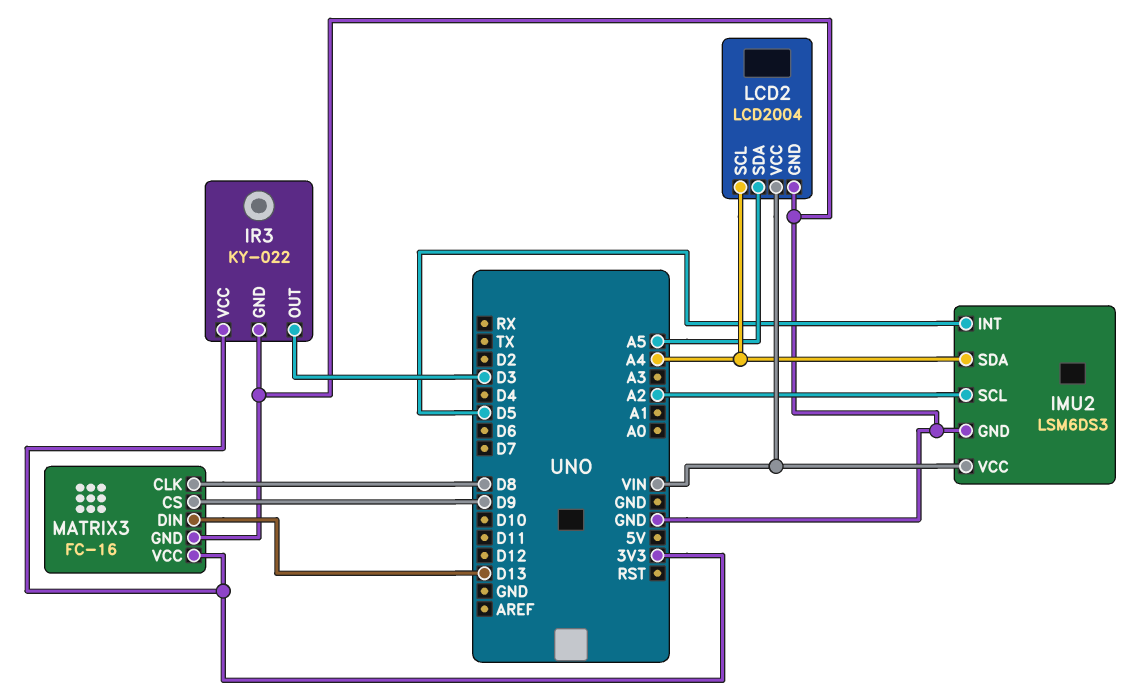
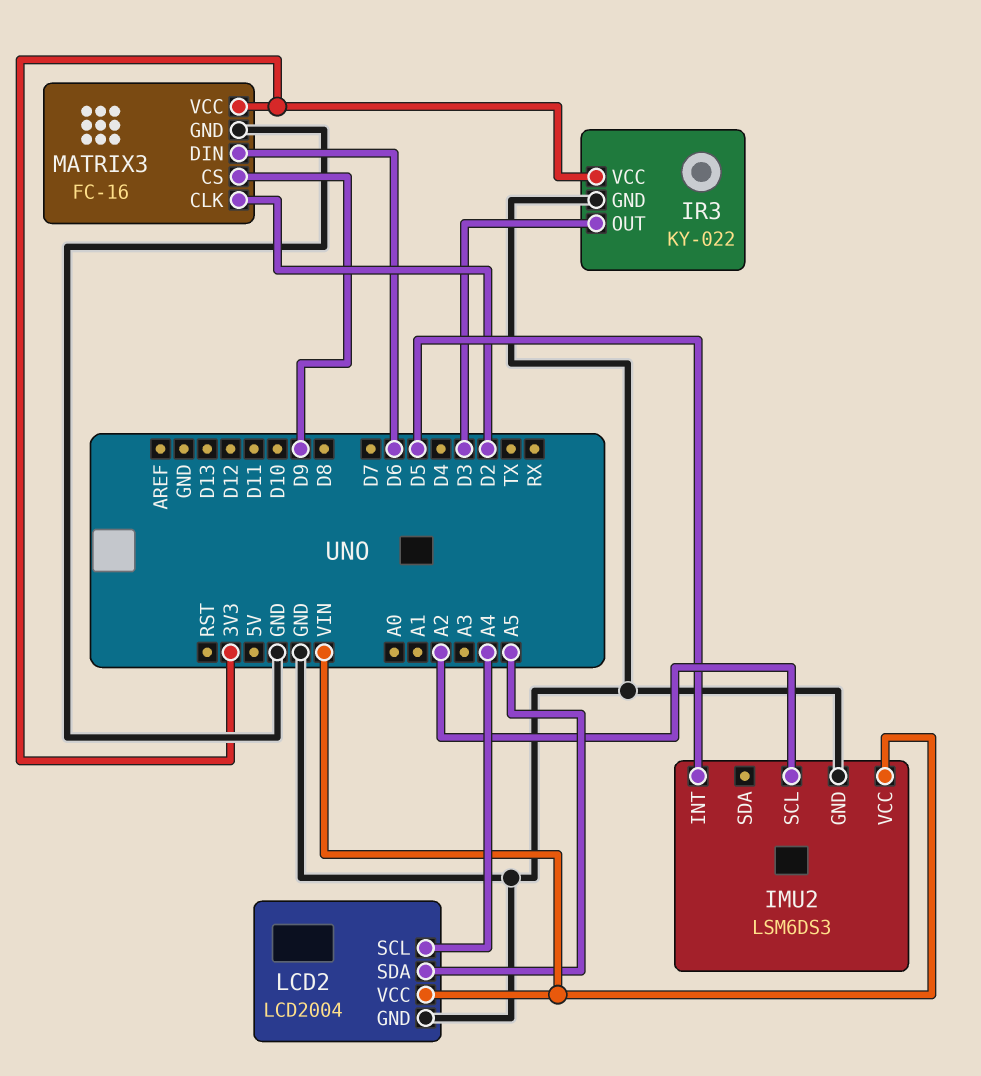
IMU2 pin SDA: A4 -> none
MATRIX3 pin CLK: D8 -> D2
MATRIX3 pin DIN: D13 -> D6

